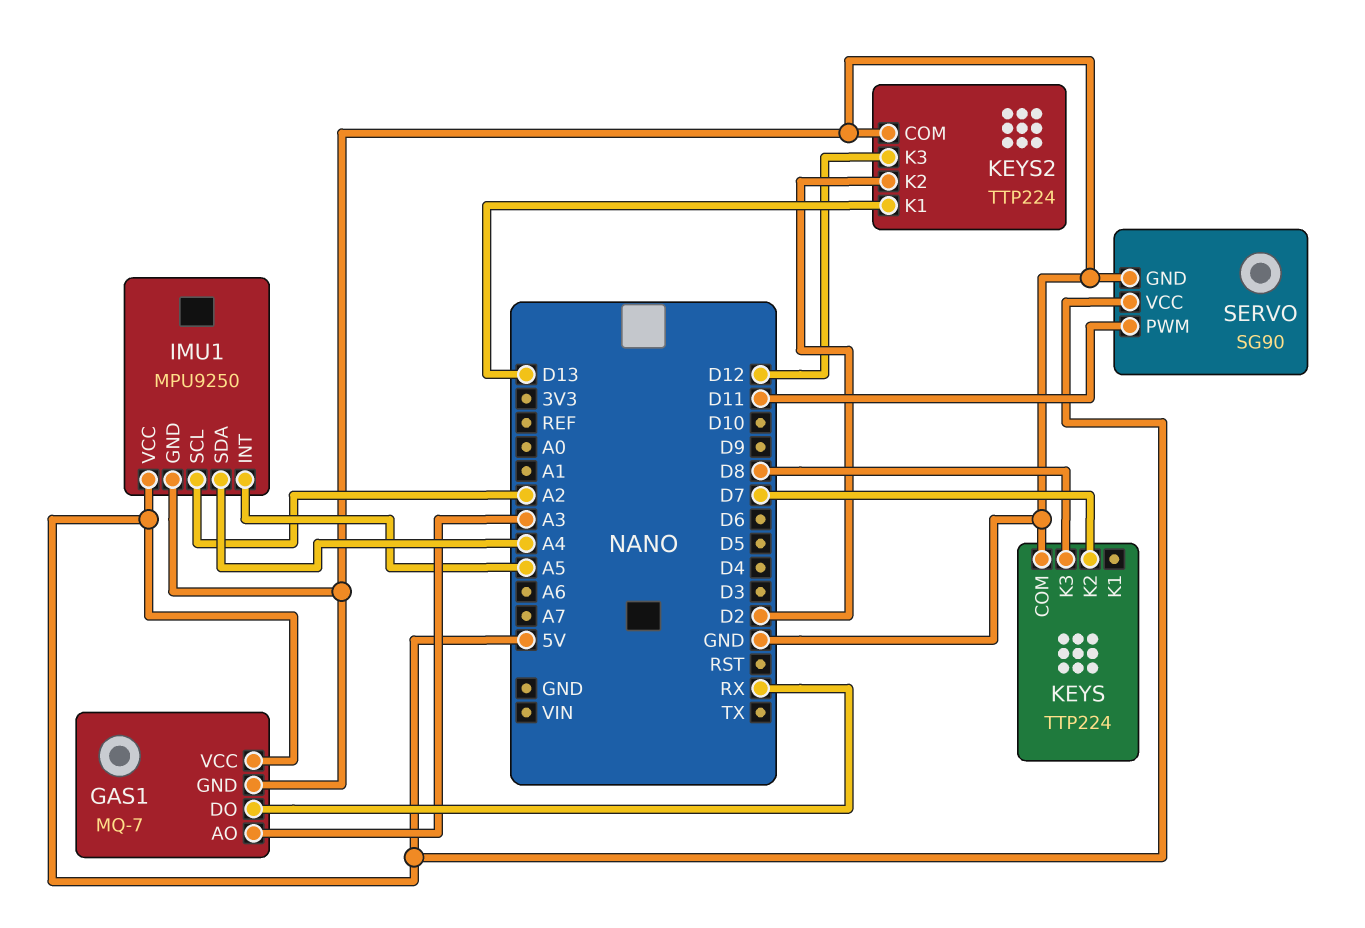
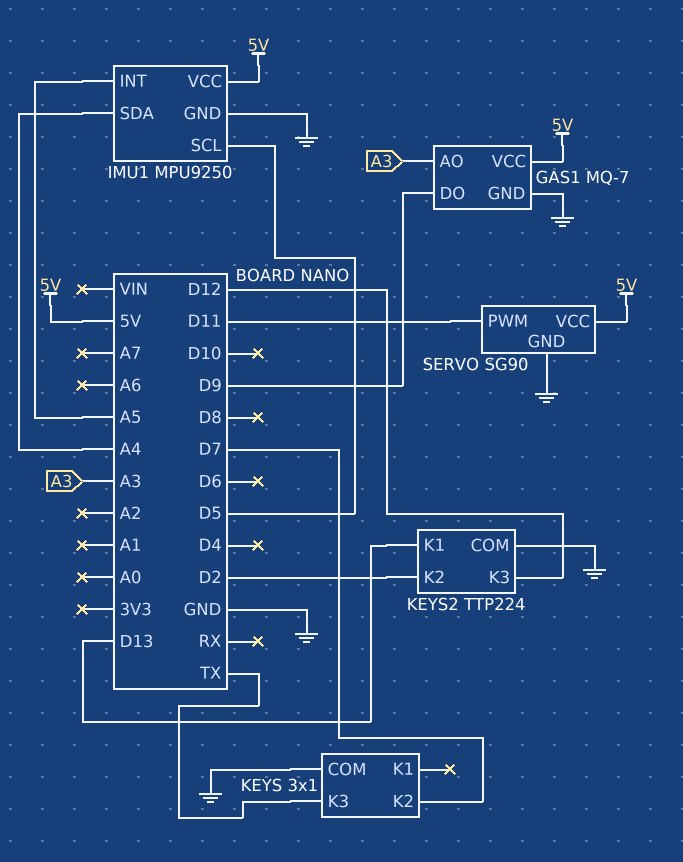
GAS1 pin DO: RX -> D9
IMU1 pin SCL: A2 -> D5
KEYS: TTP224 -> 3x1
KEYS pin K3: D8 -> TX

